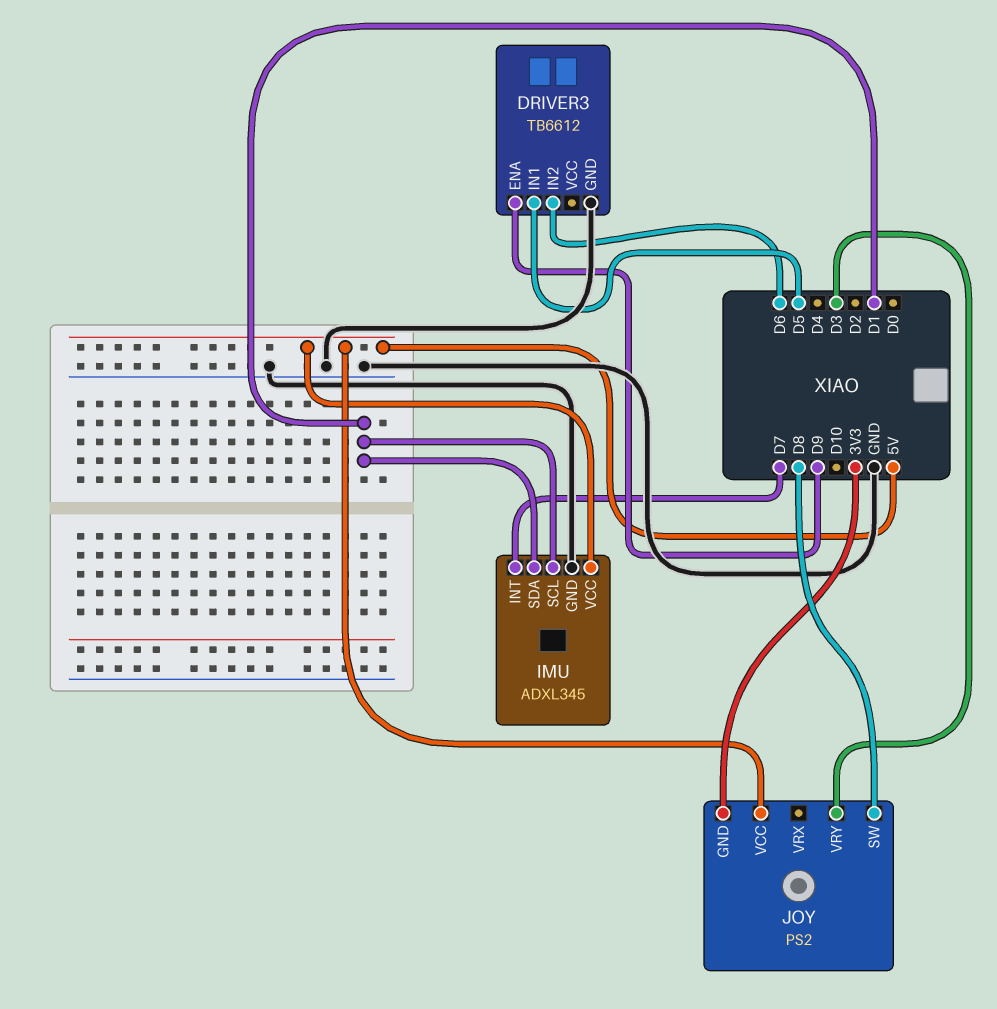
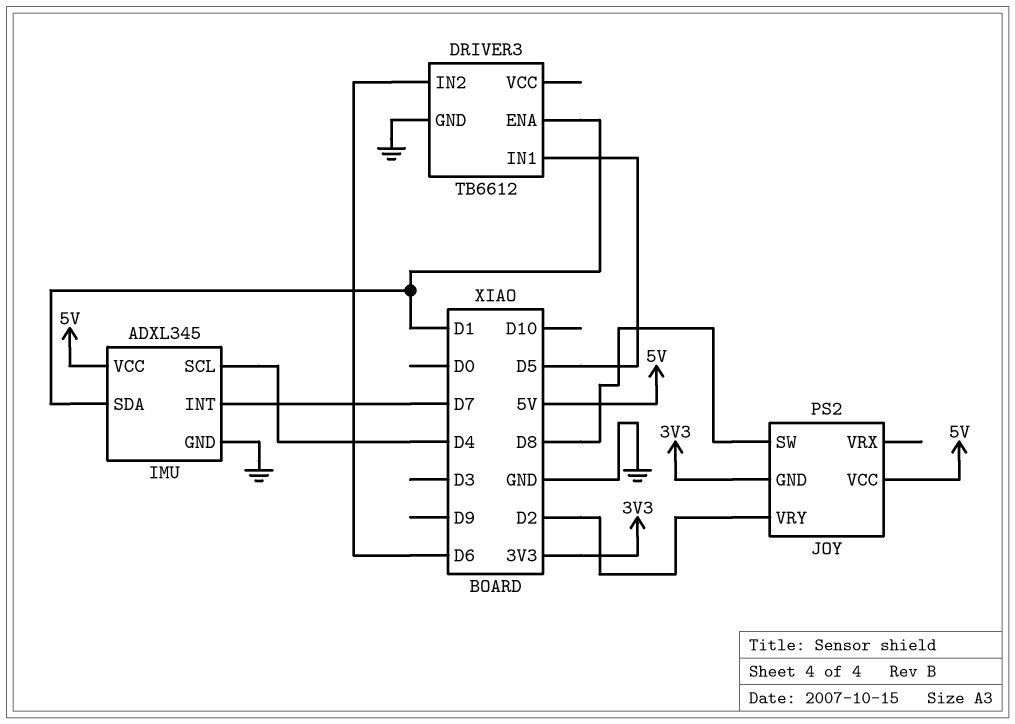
DRIVER3 pin ENA: D9 -> D1
IMU pin SCL: D1 -> D4
JOY pin VRY: D3 -> D2

